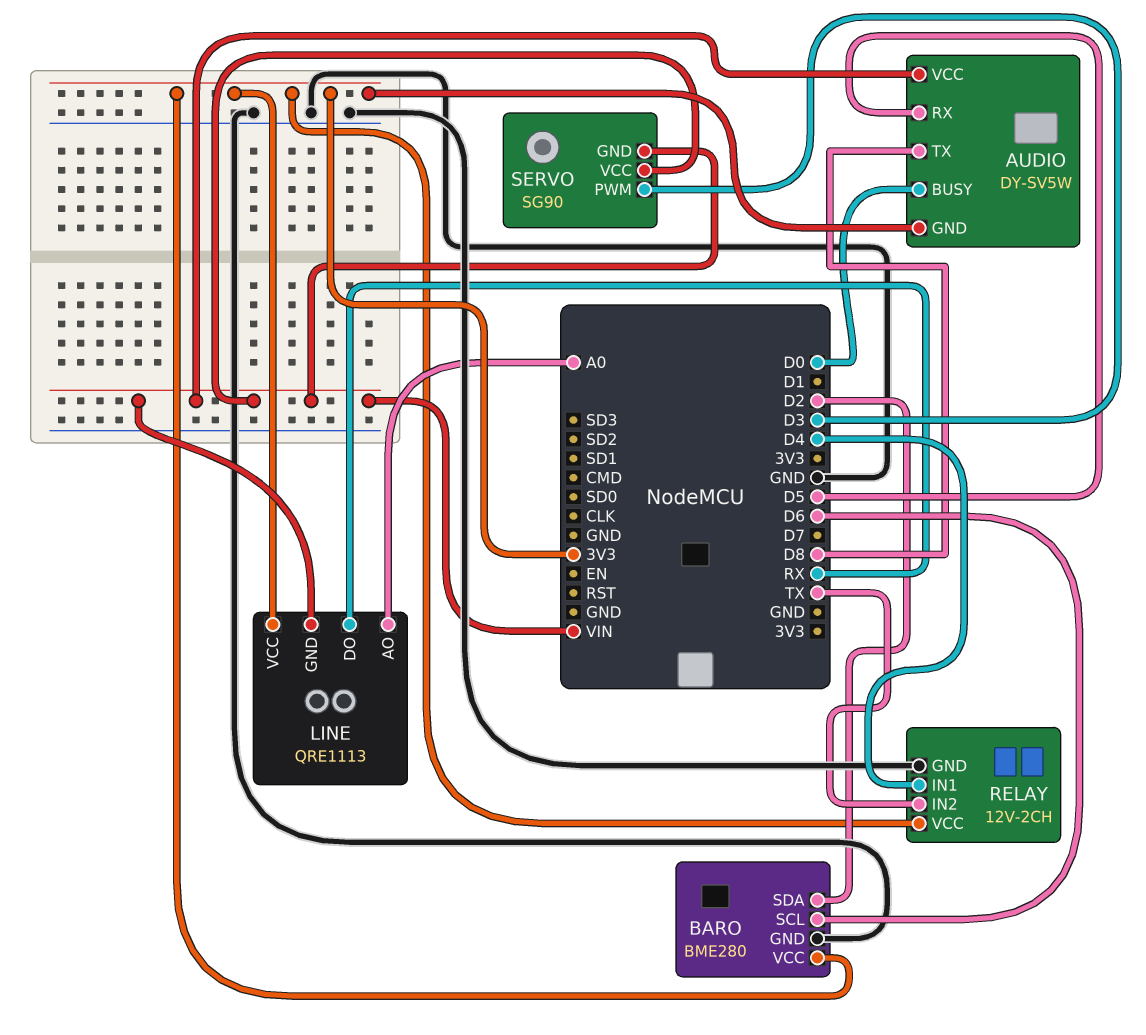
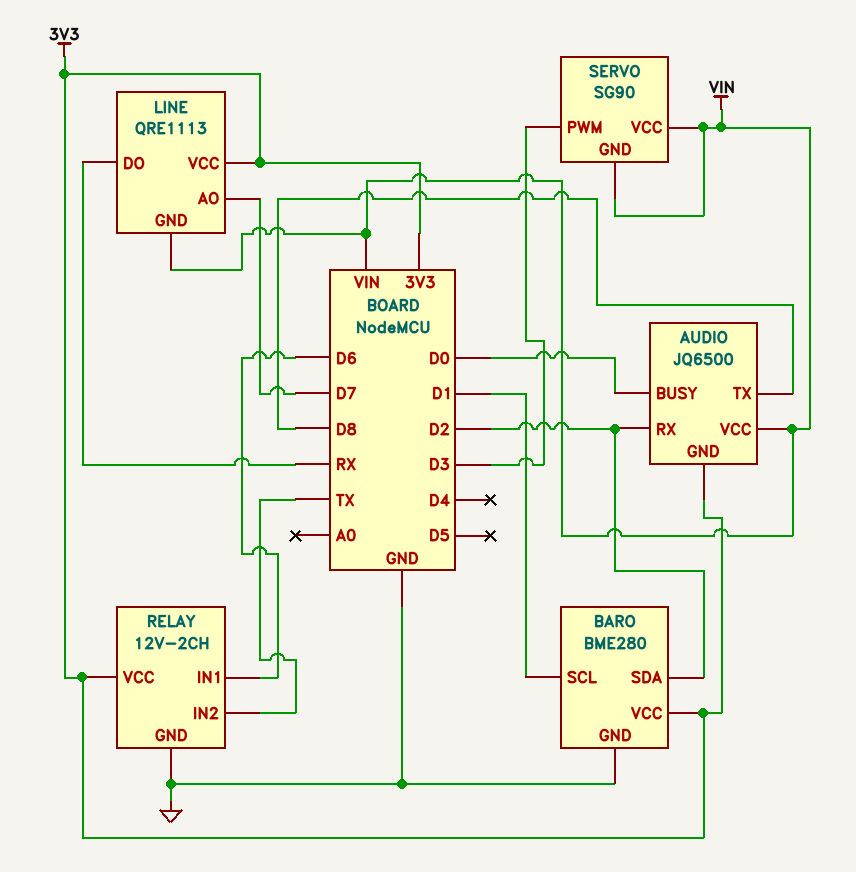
AUDIO: DY-SV5W -> JQ6500
AUDIO pin RX: D5 -> D2
BARO pin SCL: D6 -> D1
LINE pin AO: A0 -> D7
RELAY pin IN1: D4 -> D6

